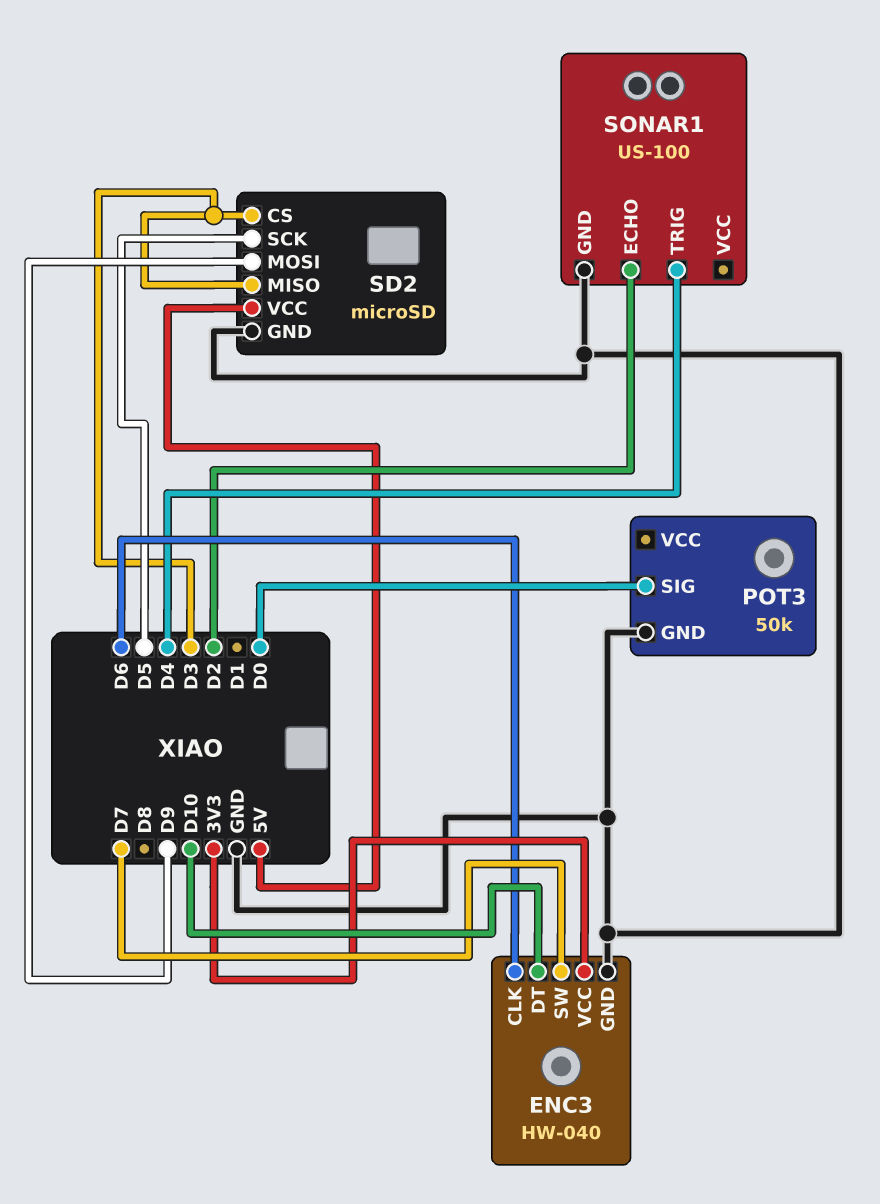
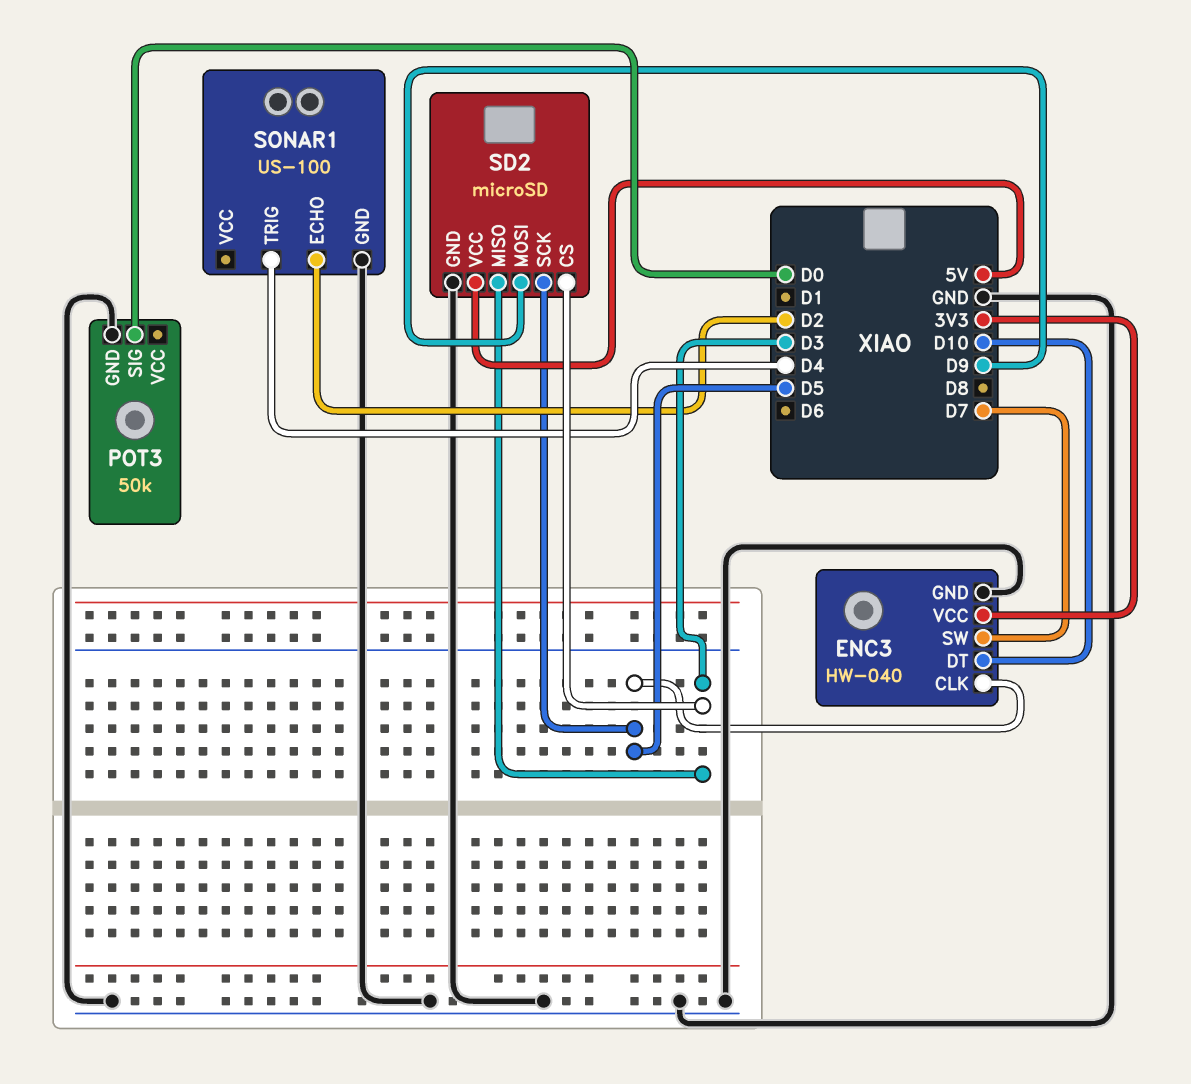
ENC3 pin CLK: D6 -> D5

